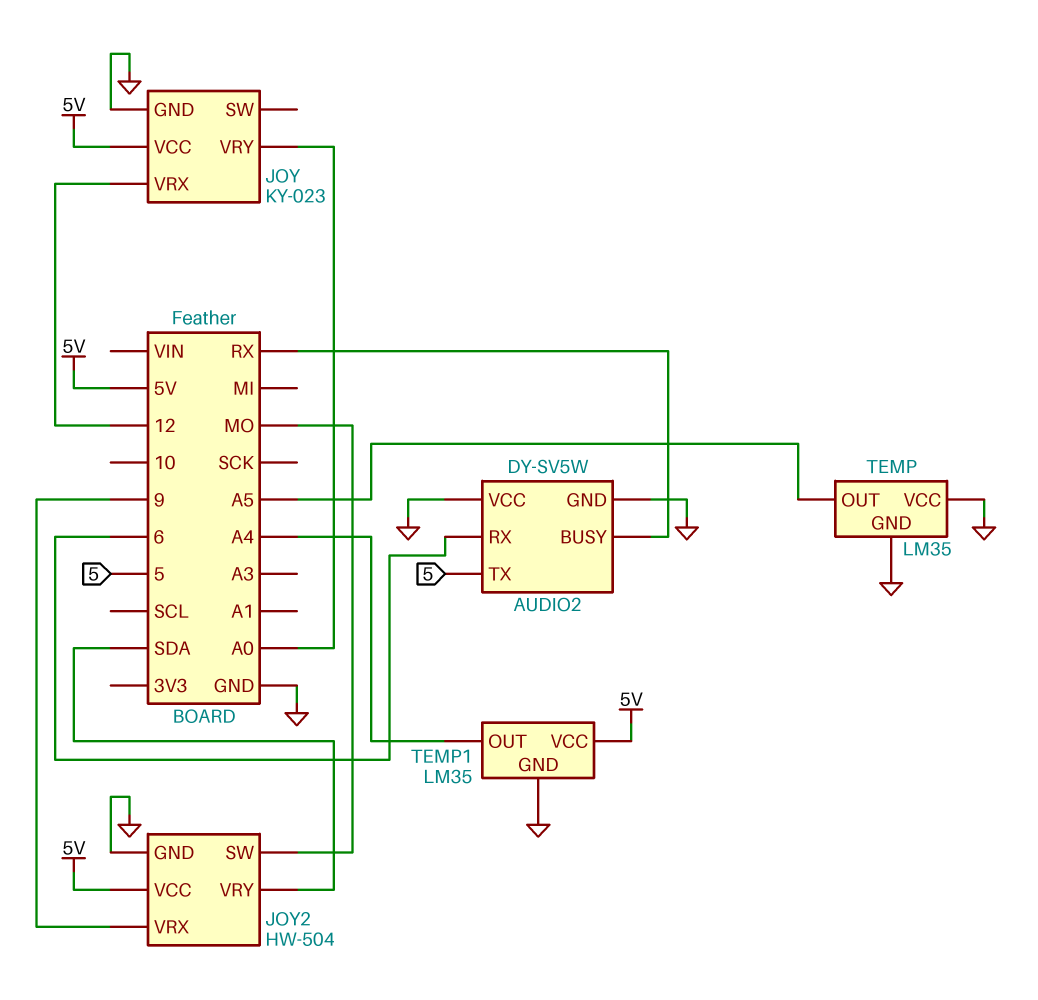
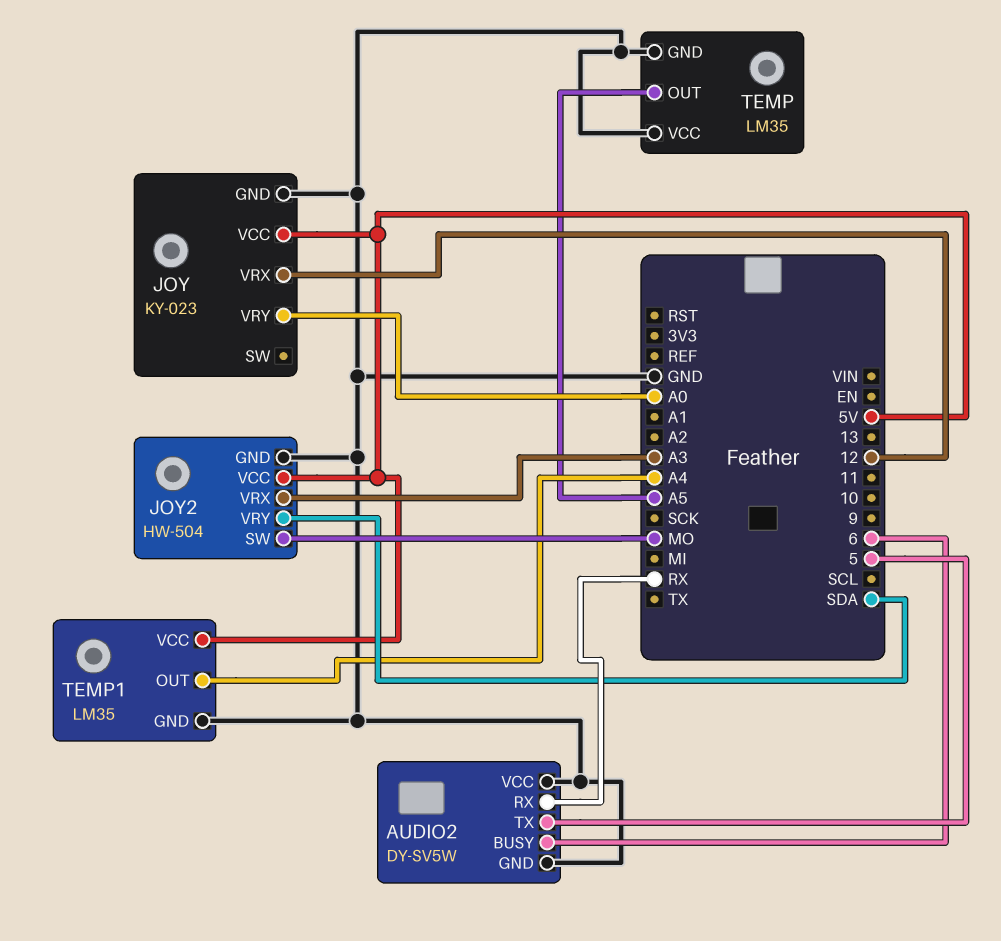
AUDIO2 pin BUSY: RX -> 6
AUDIO2 pin RX: 6 -> RX
JOY2 pin VRX: 9 -> A3

